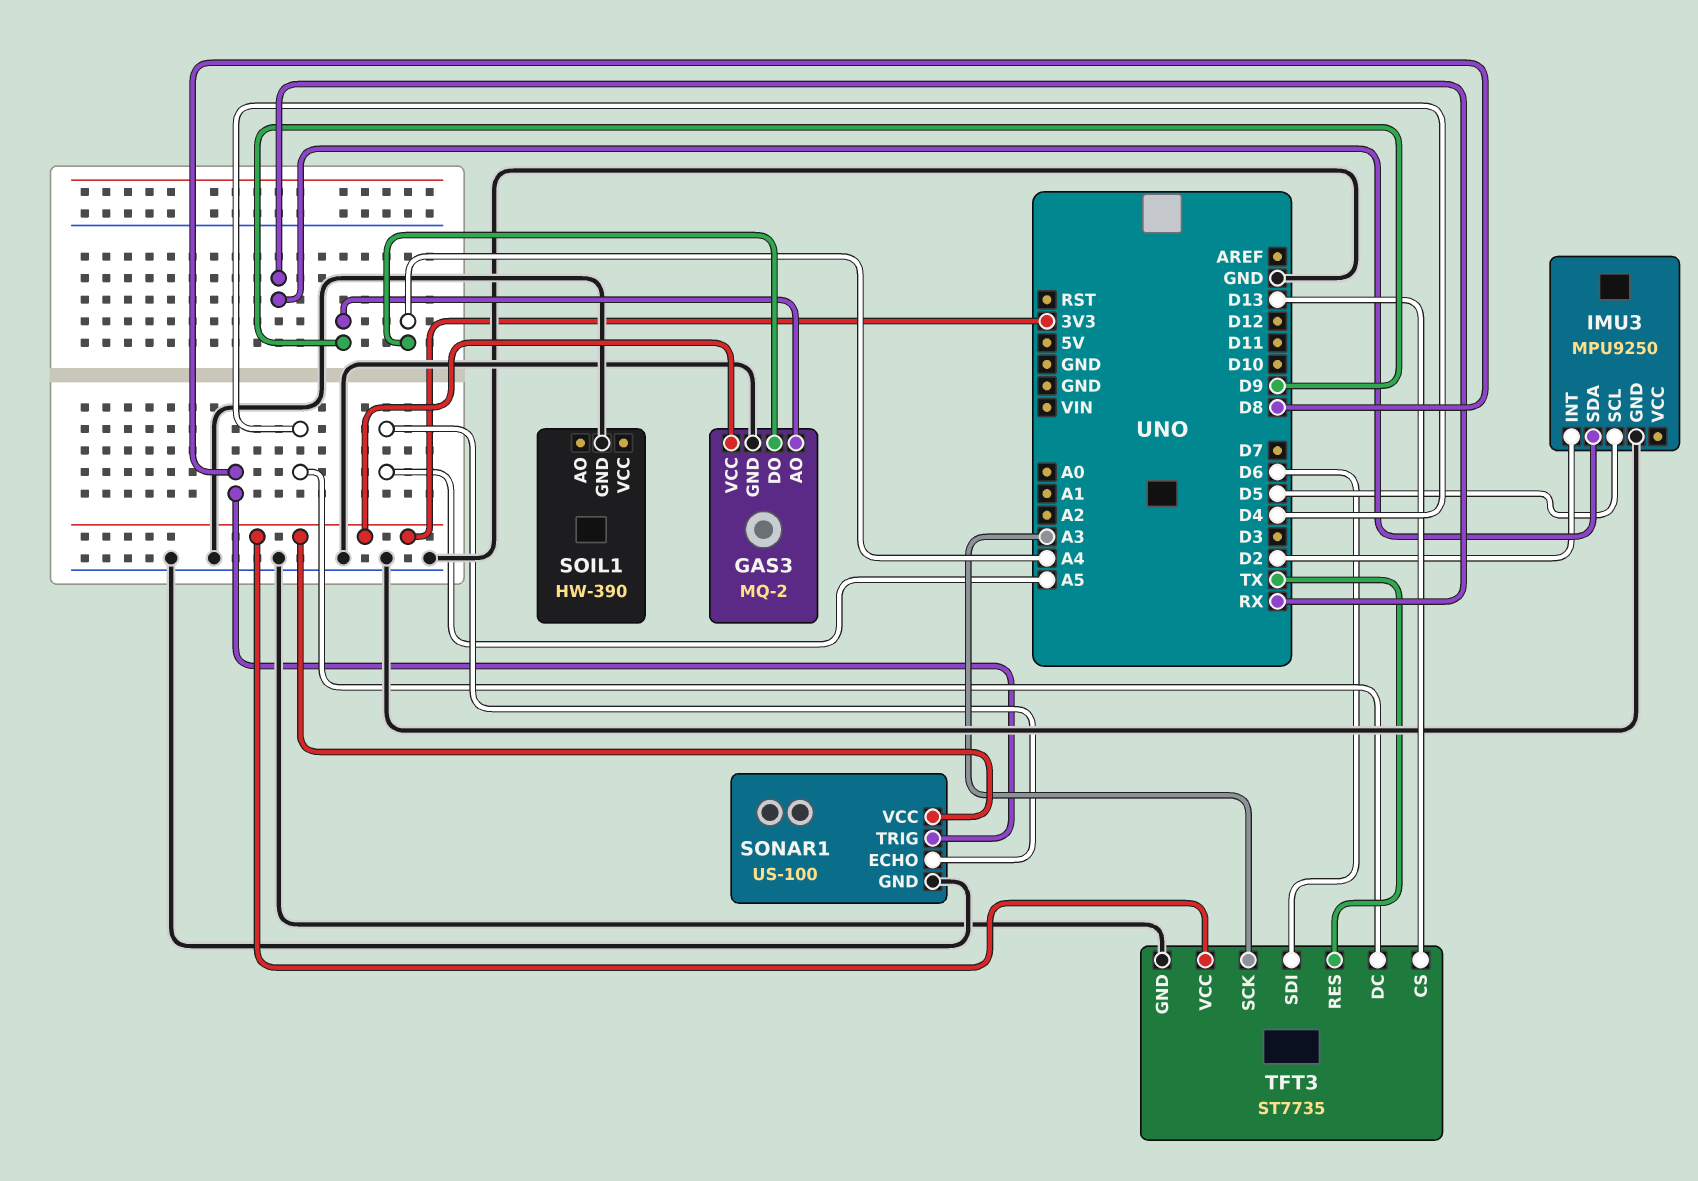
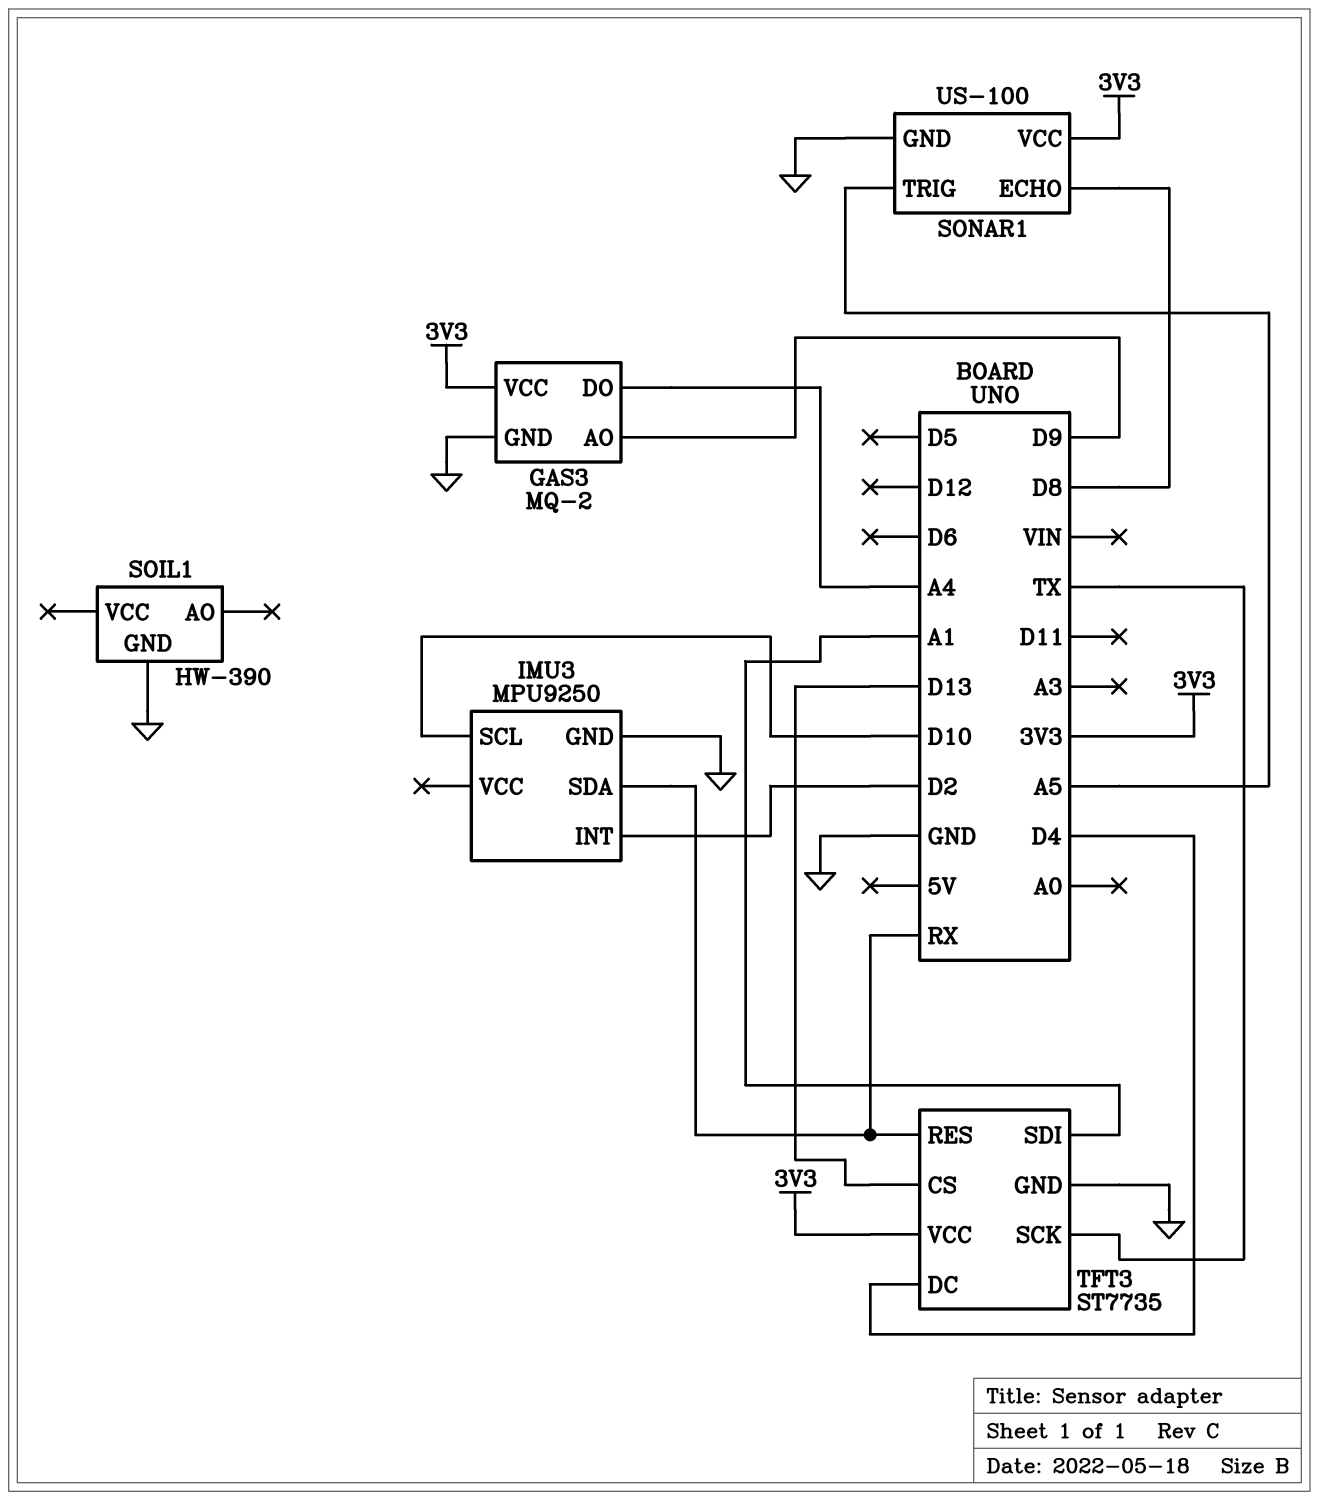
IMU3 pin SCL: D5 -> D10
SONAR1 pin ECHO: A5 -> D8
SONAR1 pin TRIG: D8 -> A5
TFT3 pin RES: TX -> RX
TFT3 pin SCK: A3 -> TX
TFT3 pin SDI: D6 -> A1

